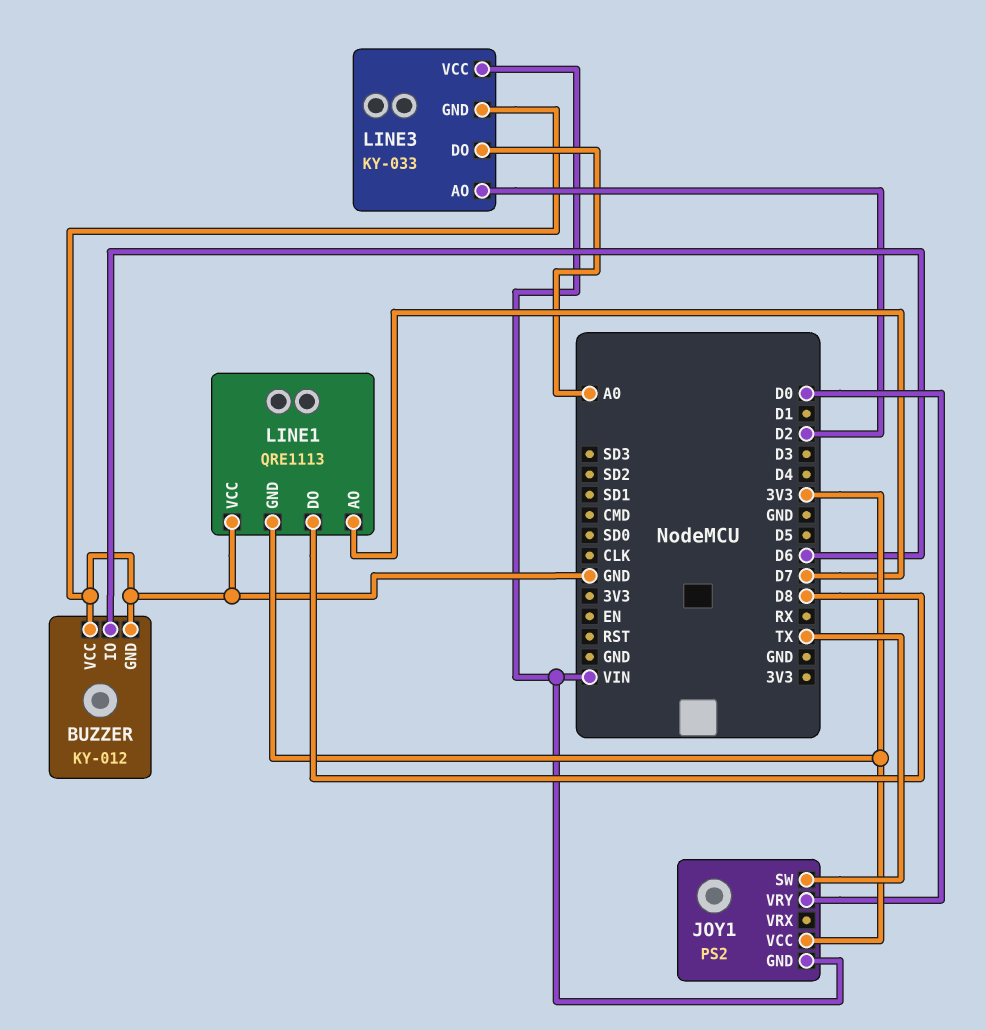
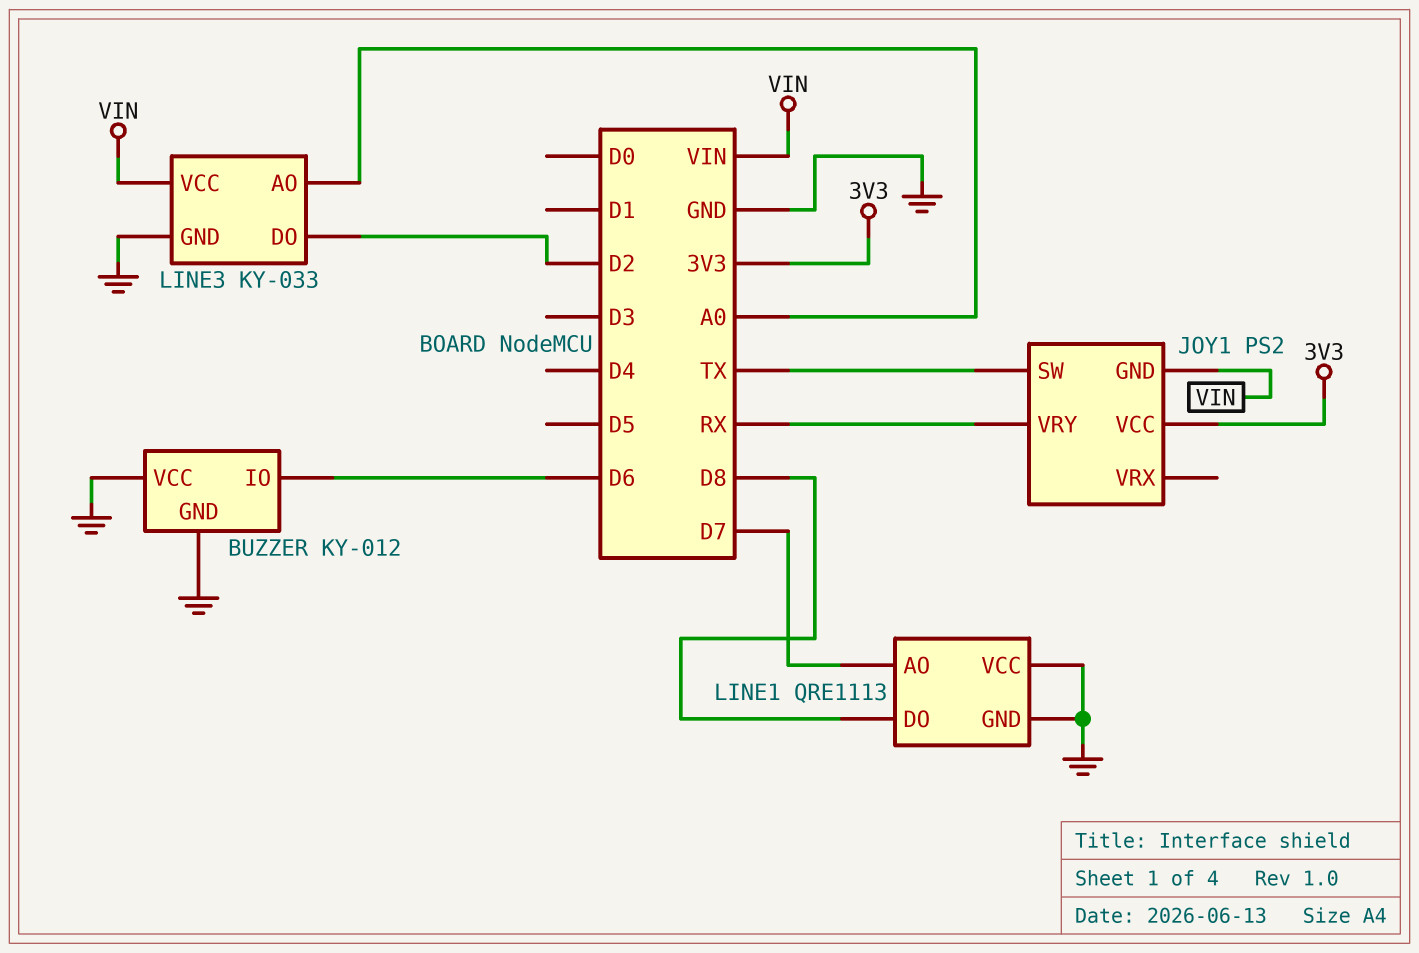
JOY1 pin VRY: D0 -> RX
LINE1 pin GND: 3V3 -> GND
LINE3 pin AO: D2 -> A0
LINE3 pin DO: A0 -> D2

